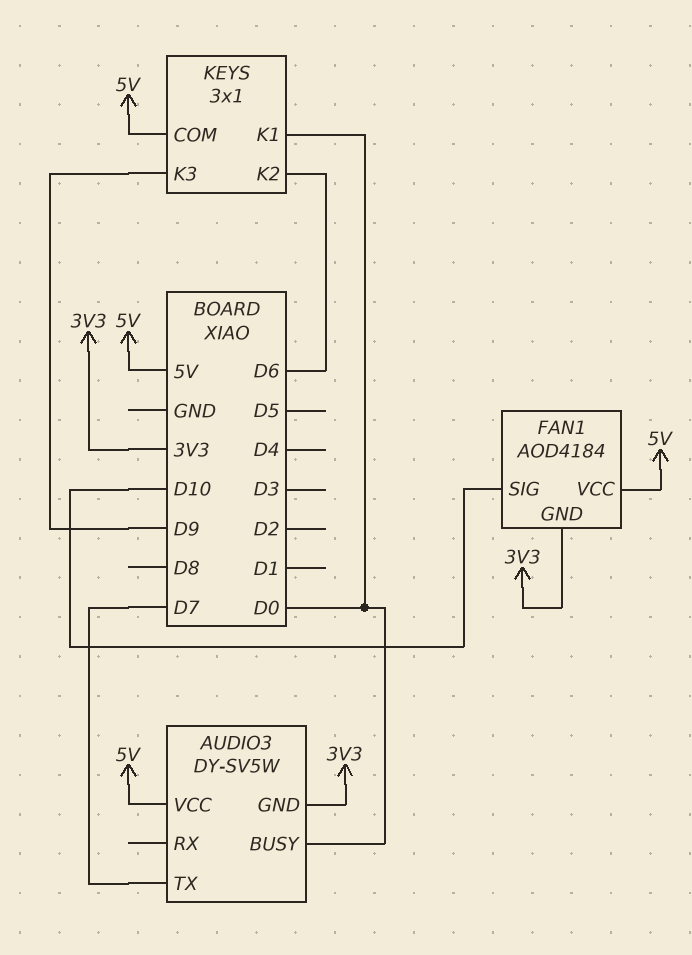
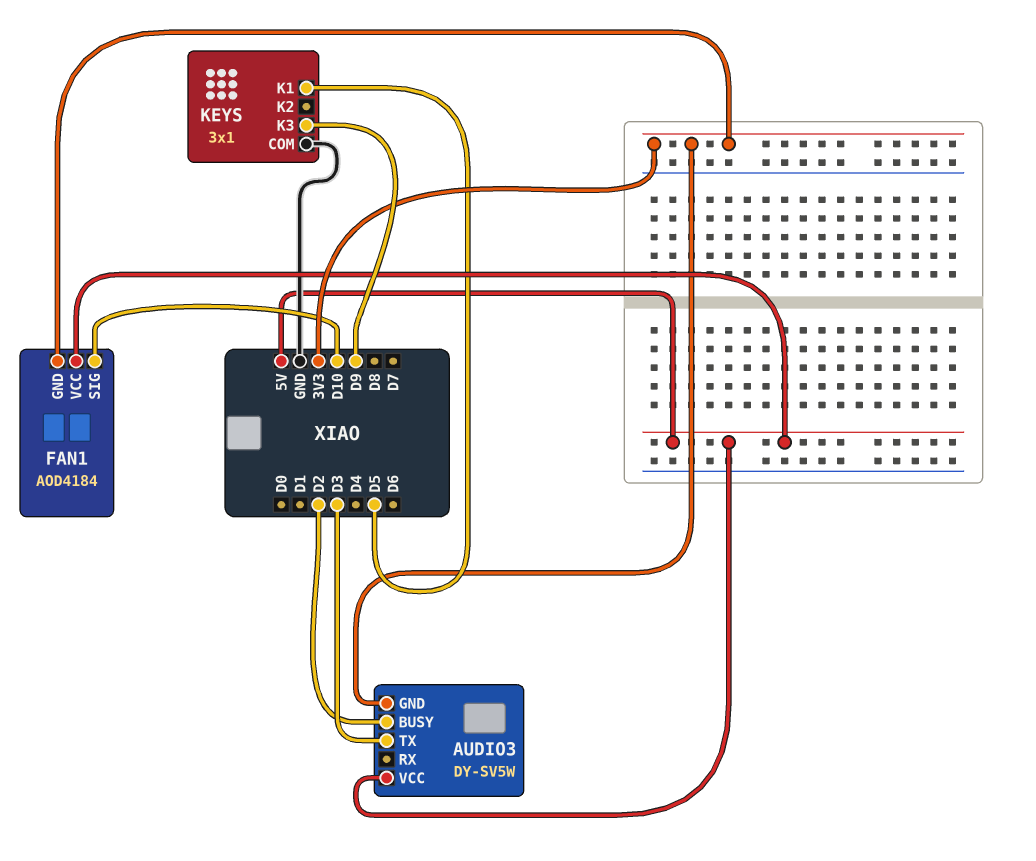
AUDIO3 pin BUSY: D0 -> D2
AUDIO3 pin TX: D7 -> D3
KEYS pin COM: 5V -> GND
KEYS pin K1: D0 -> D5
KEYS pin K2: D6 -> none

